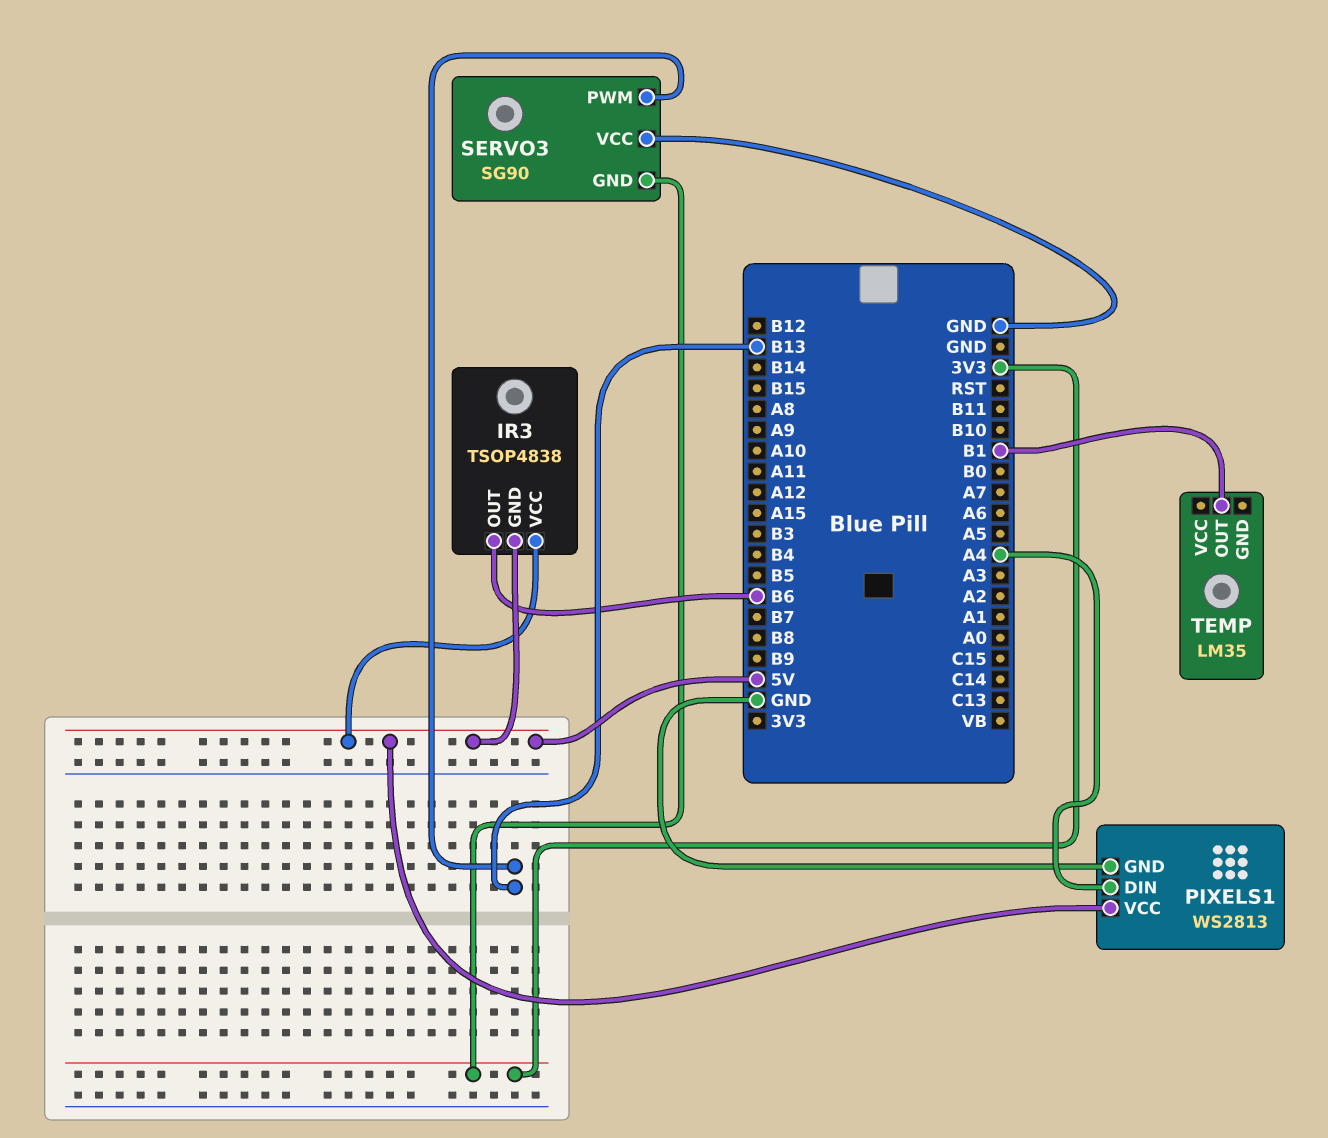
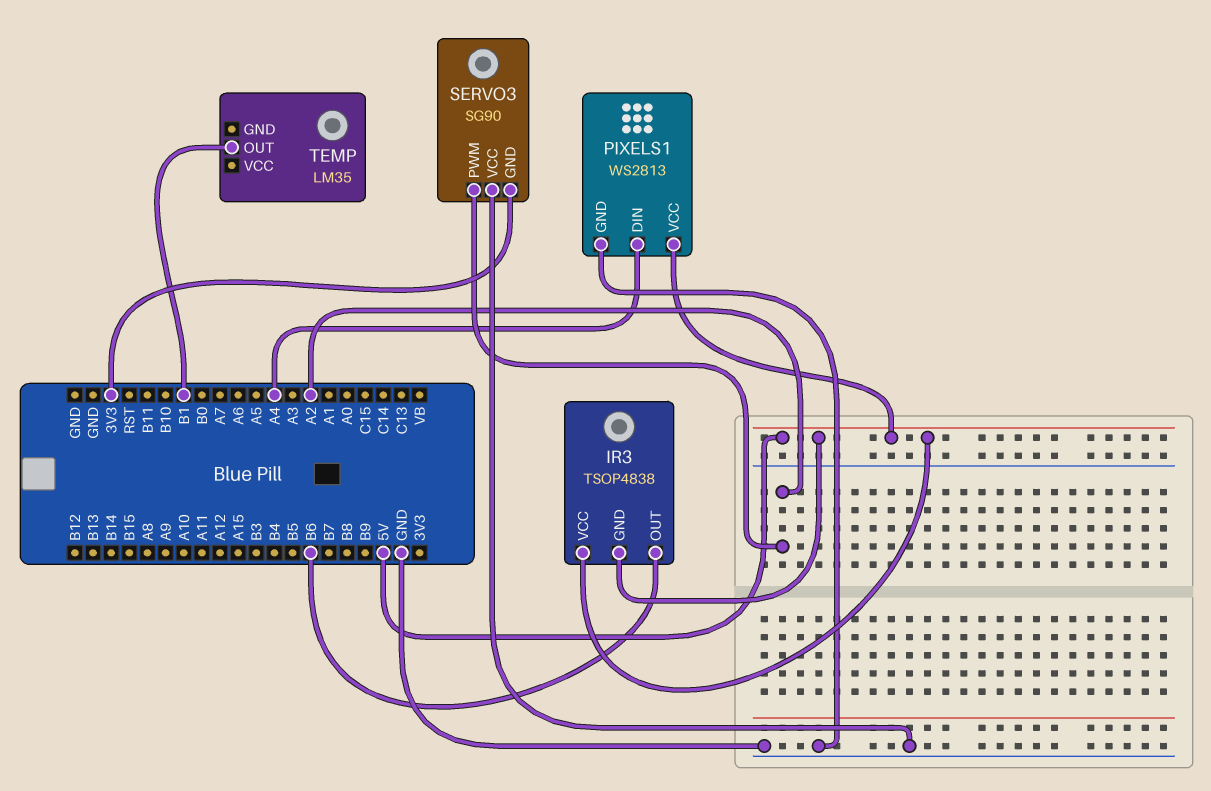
SERVO3 pin PWM: B13 -> A2

